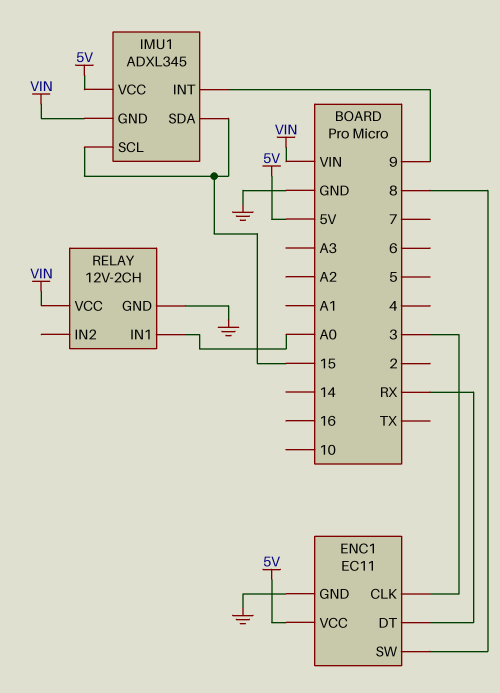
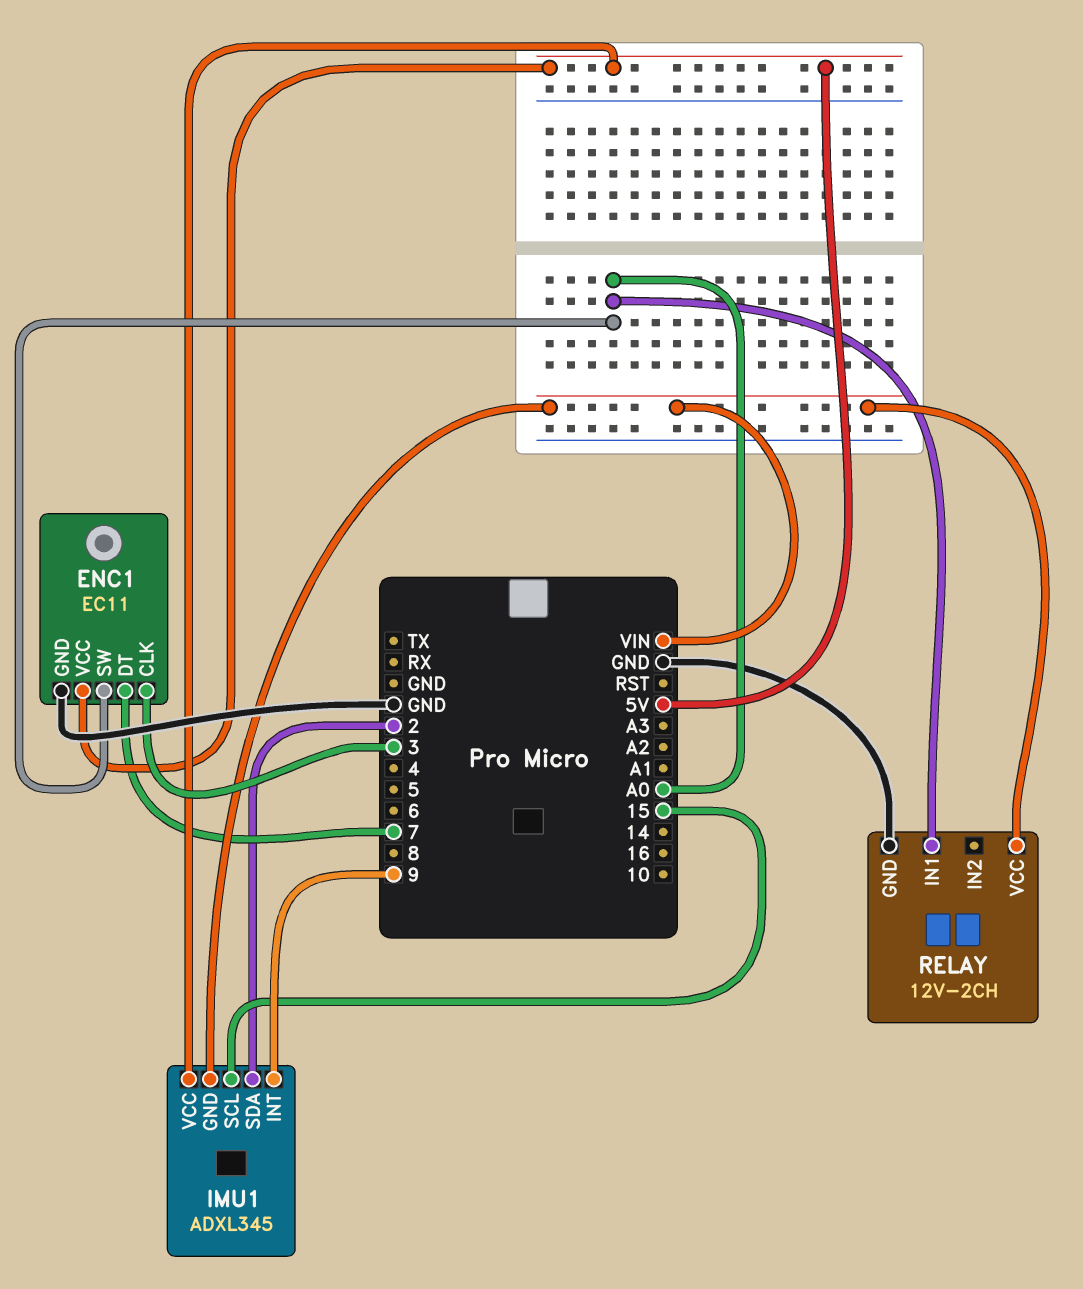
ENC1 pin DT: RX -> 7
ENC1 pin SW: 8 -> A0
IMU1 pin SDA: 15 -> 2

